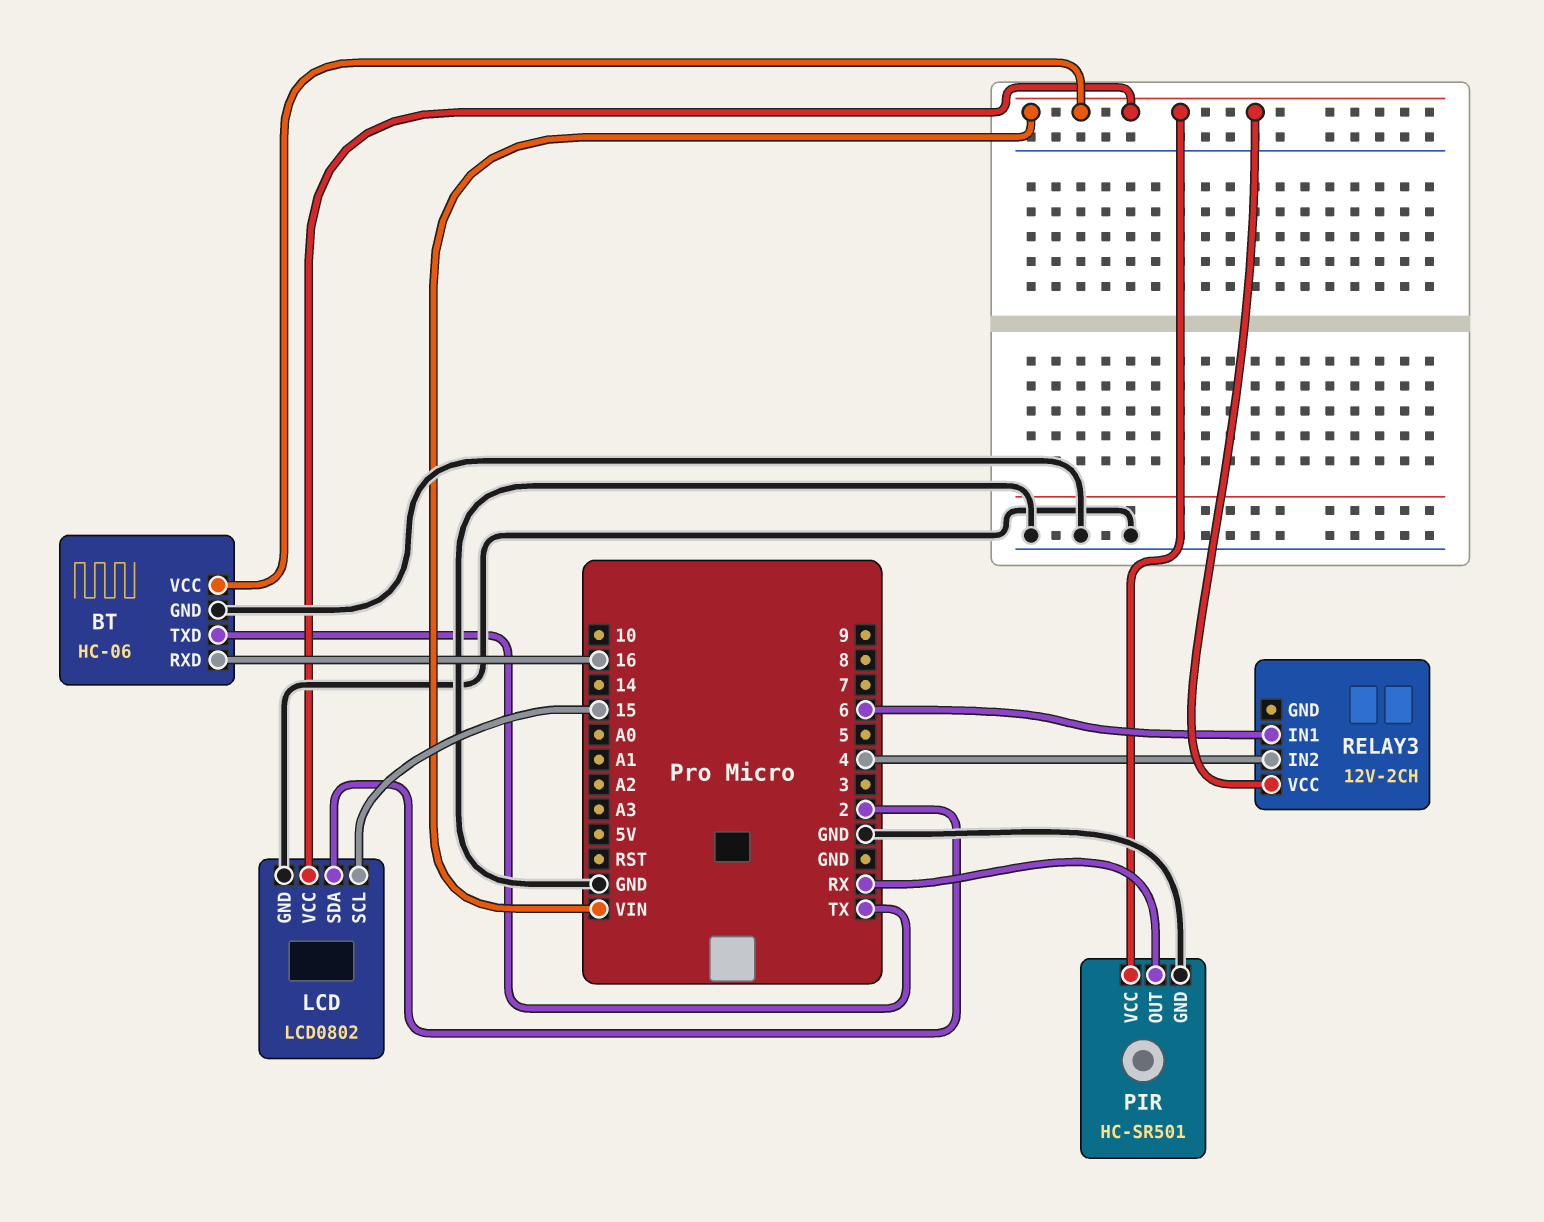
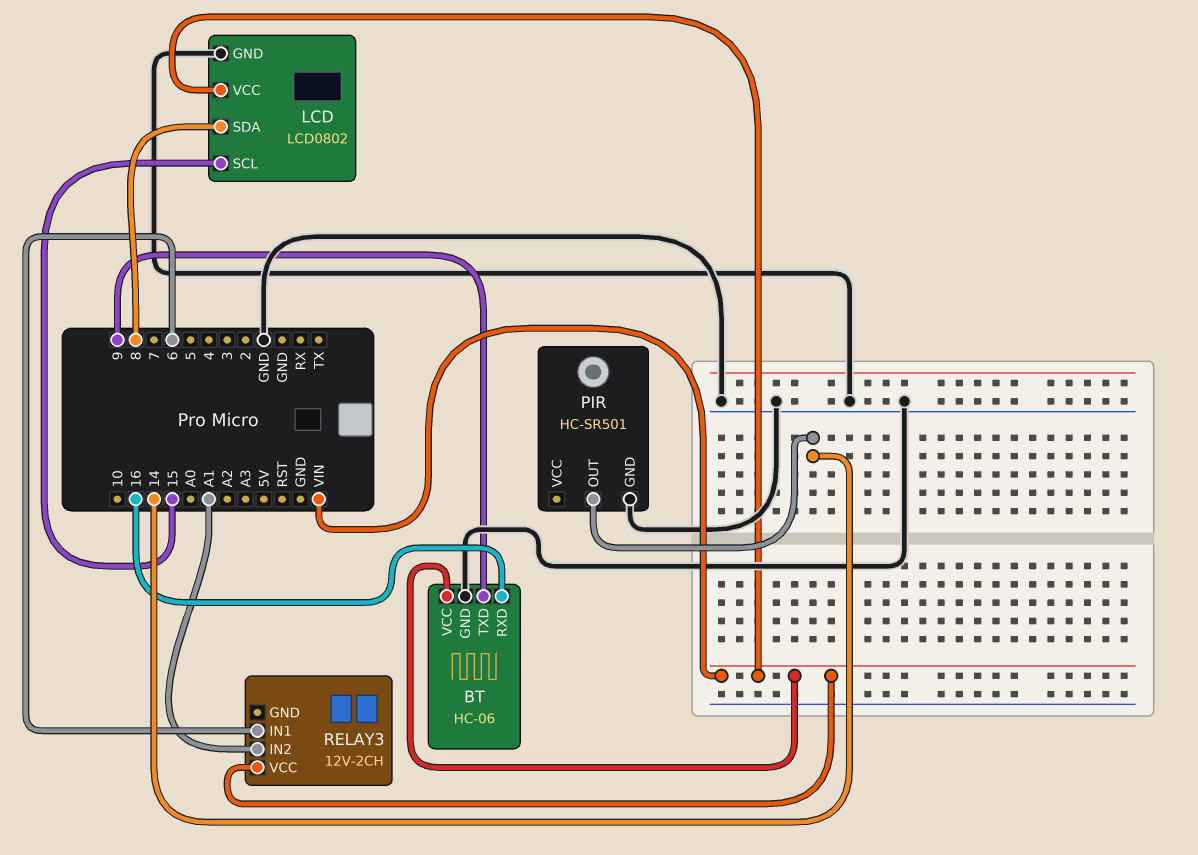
BT pin TXD: TX -> 9
LCD pin SDA: 2 -> 8
PIR pin OUT: RX -> 14
PIR pin VCC: VIN -> none
RELAY3 pin IN2: 4 -> A1

